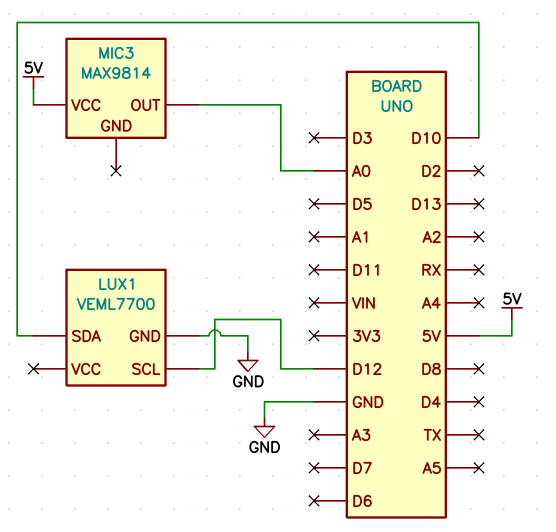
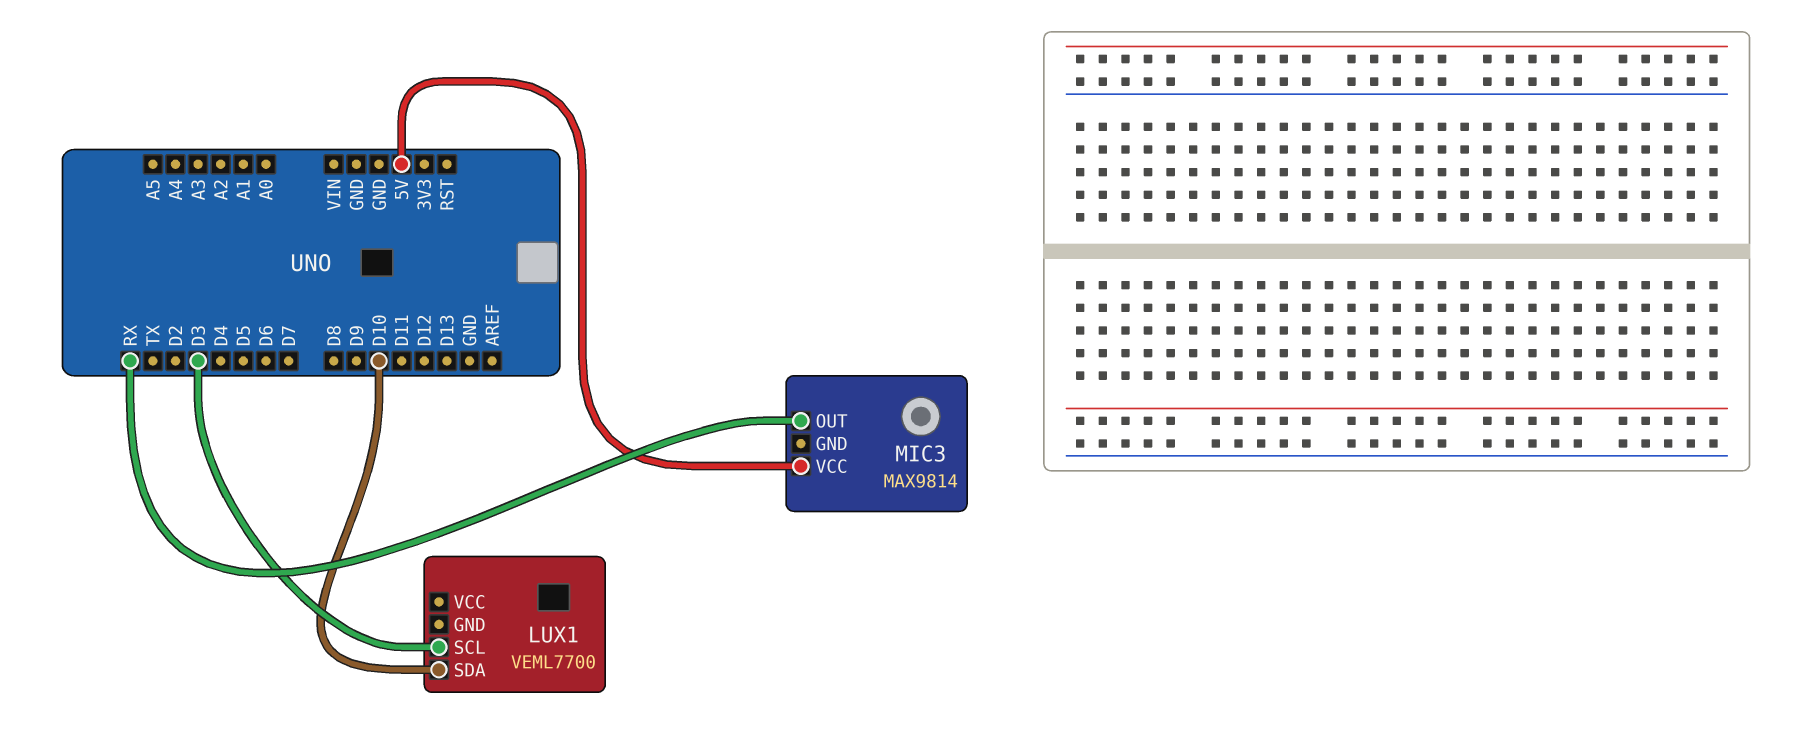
LUX1 pin GND: GND -> none
LUX1 pin SCL: D12 -> D3
MIC3 pin OUT: A0 -> RX

